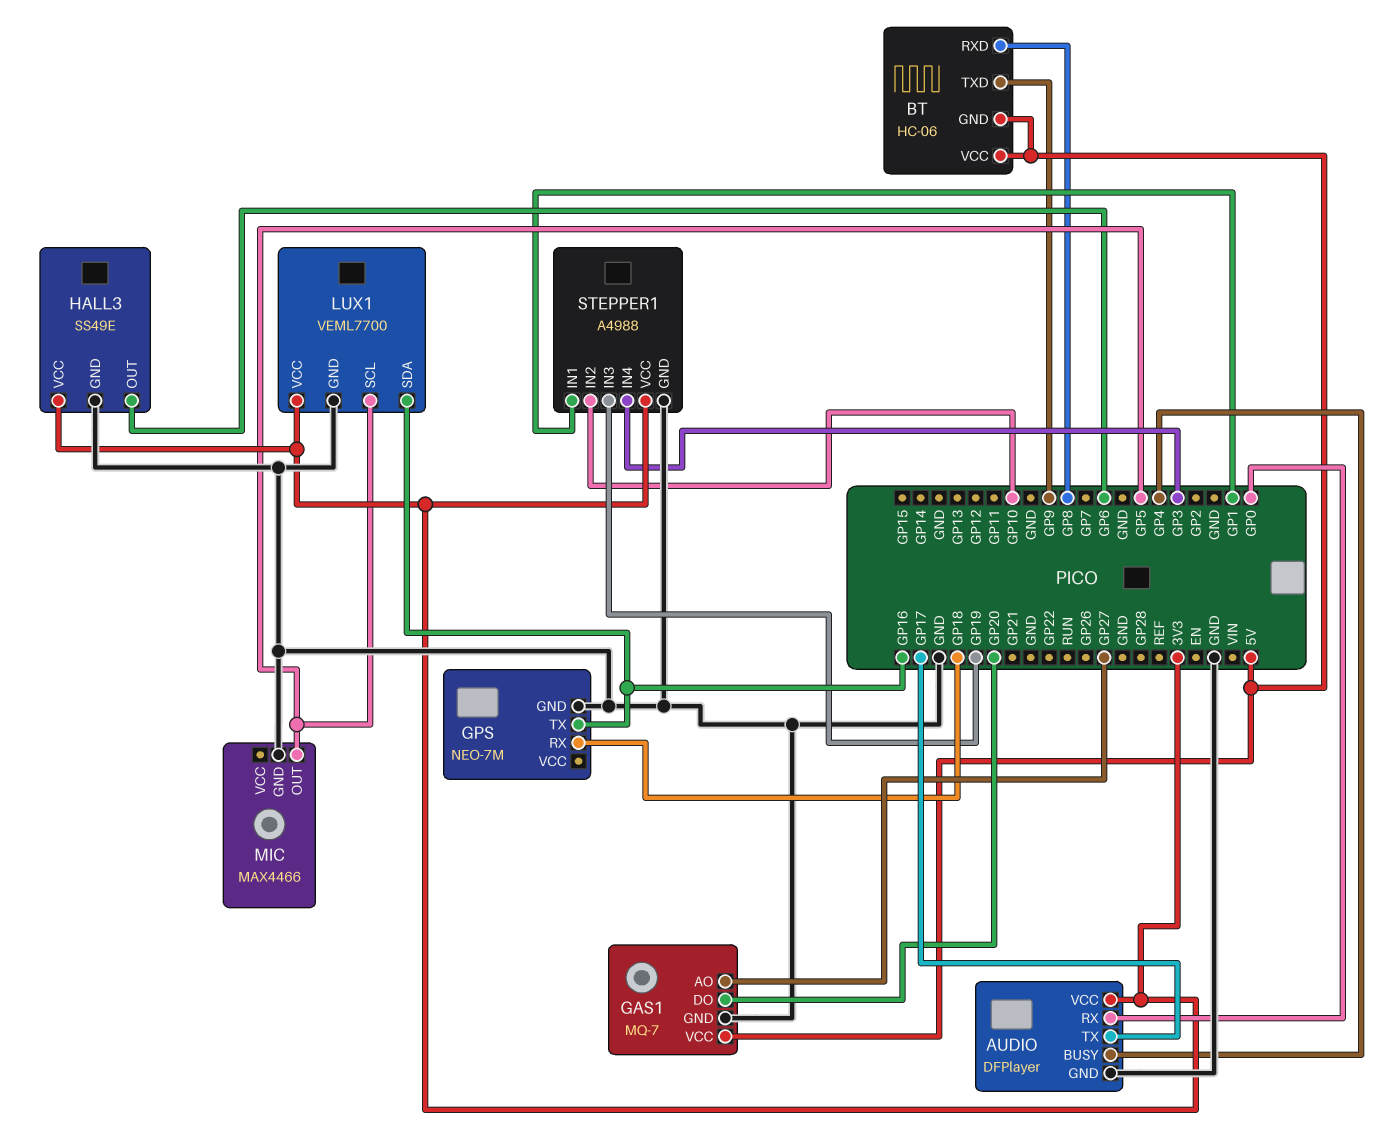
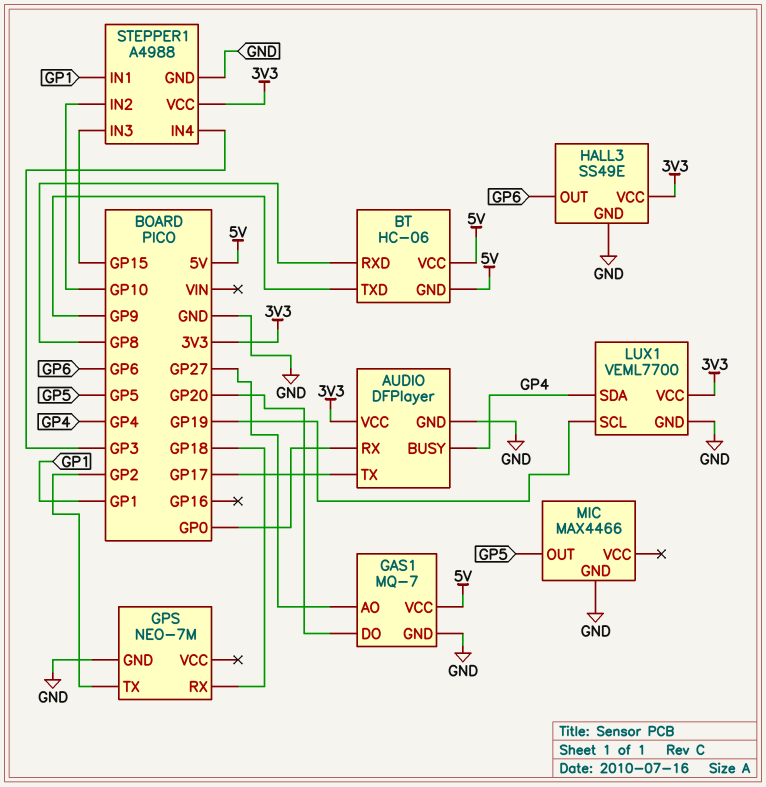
GPS pin TX: GP16 -> GP2
LUX1 pin SCL: GP5 -> GP19
LUX1 pin SDA: GP16 -> GP4
STEPPER1 pin IN3: GP19 -> GP15

